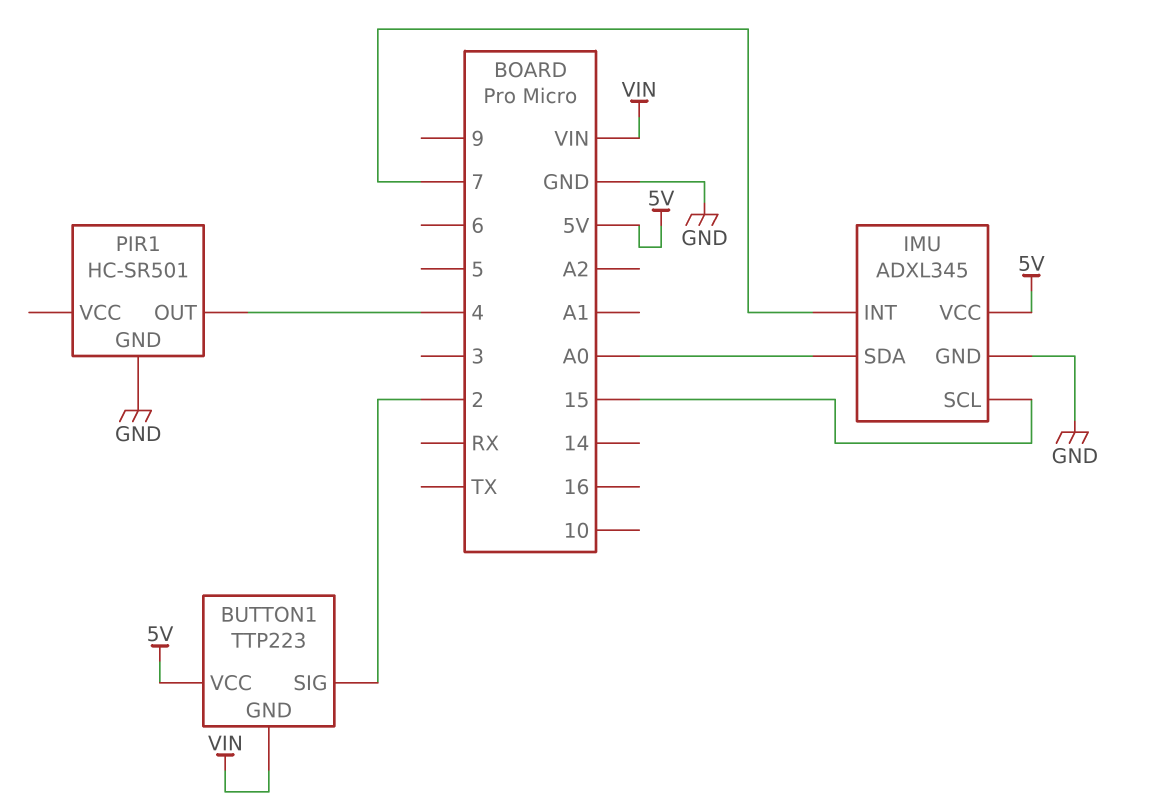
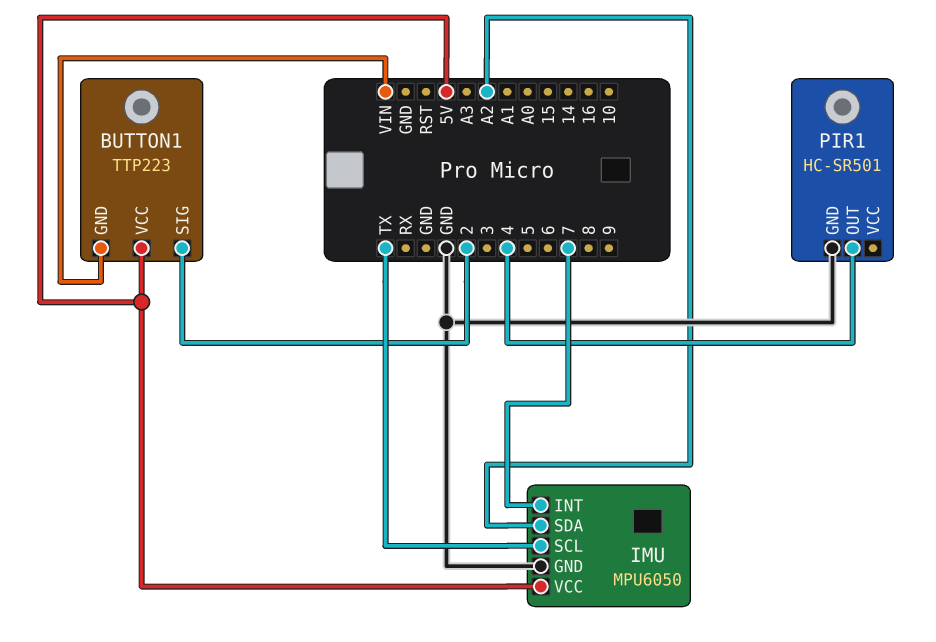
IMU: ADXL345 -> MPU6050
IMU pin SCL: 15 -> TX
IMU pin SDA: A0 -> A2

